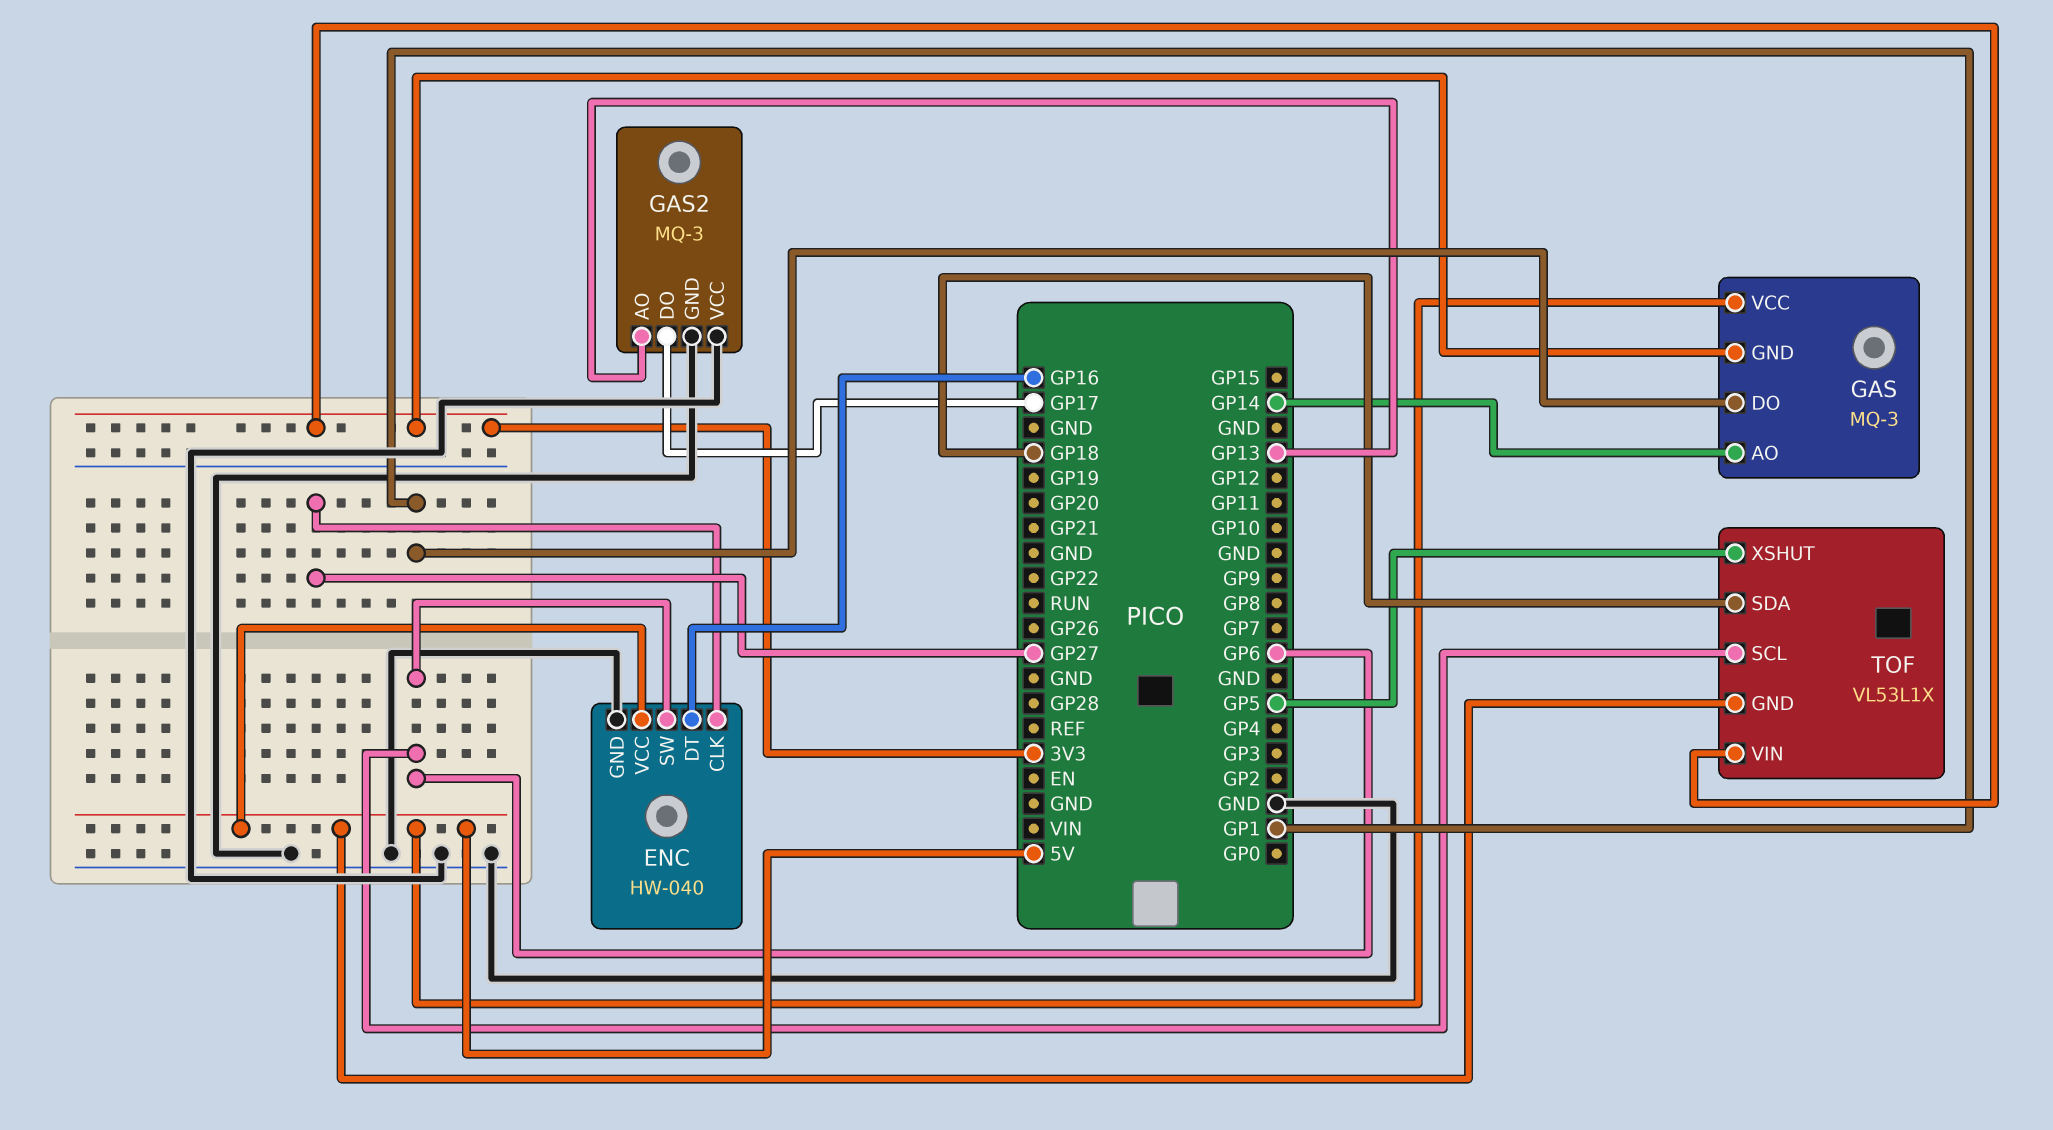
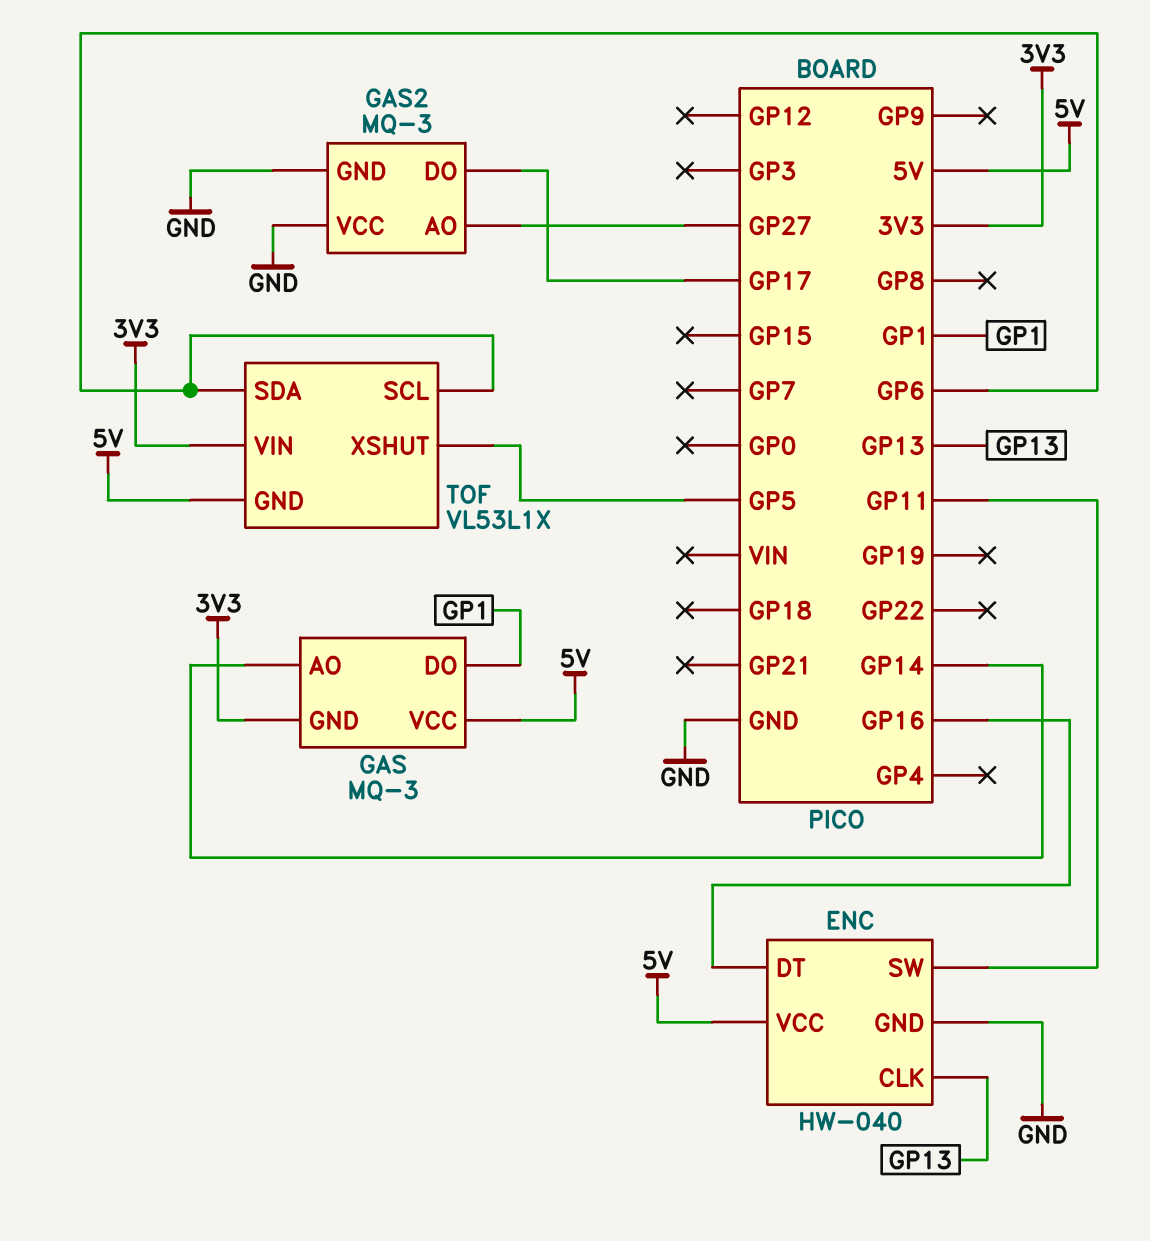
ENC pin CLK: GP27 -> GP13
ENC pin SW: GP6 -> GP11
GAS2 pin AO: GP13 -> GP27
TOF pin SDA: GP18 -> GP6

